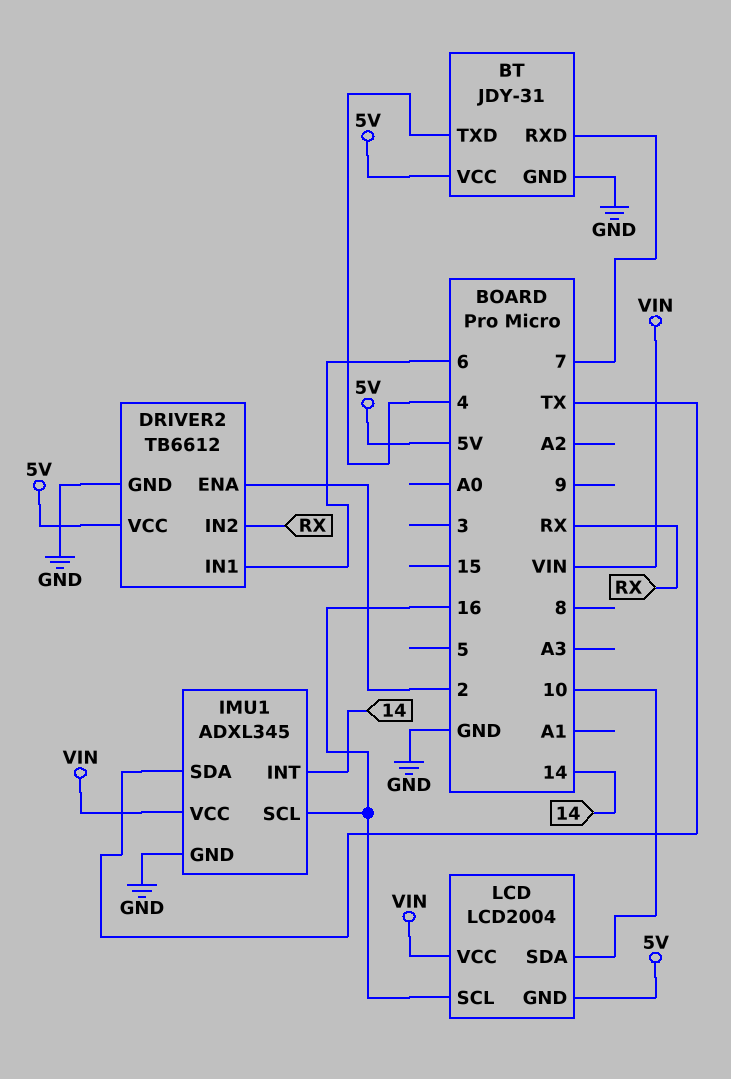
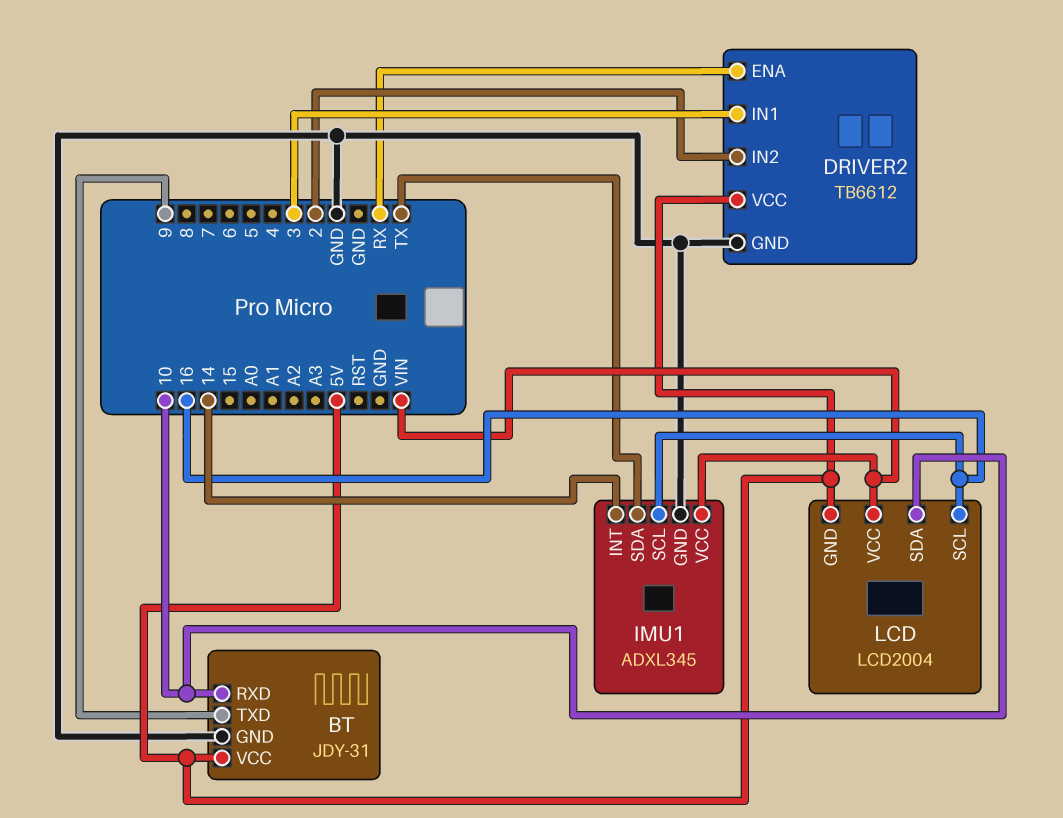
BT pin RXD: 7 -> 10
BT pin TXD: 4 -> 9
DRIVER2 pin ENA: 2 -> RX
DRIVER2 pin IN1: 6 -> 3
DRIVER2 pin IN2: RX -> 2

